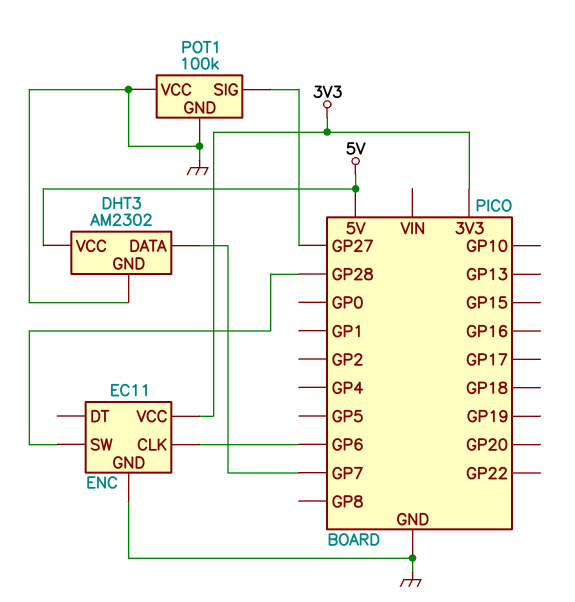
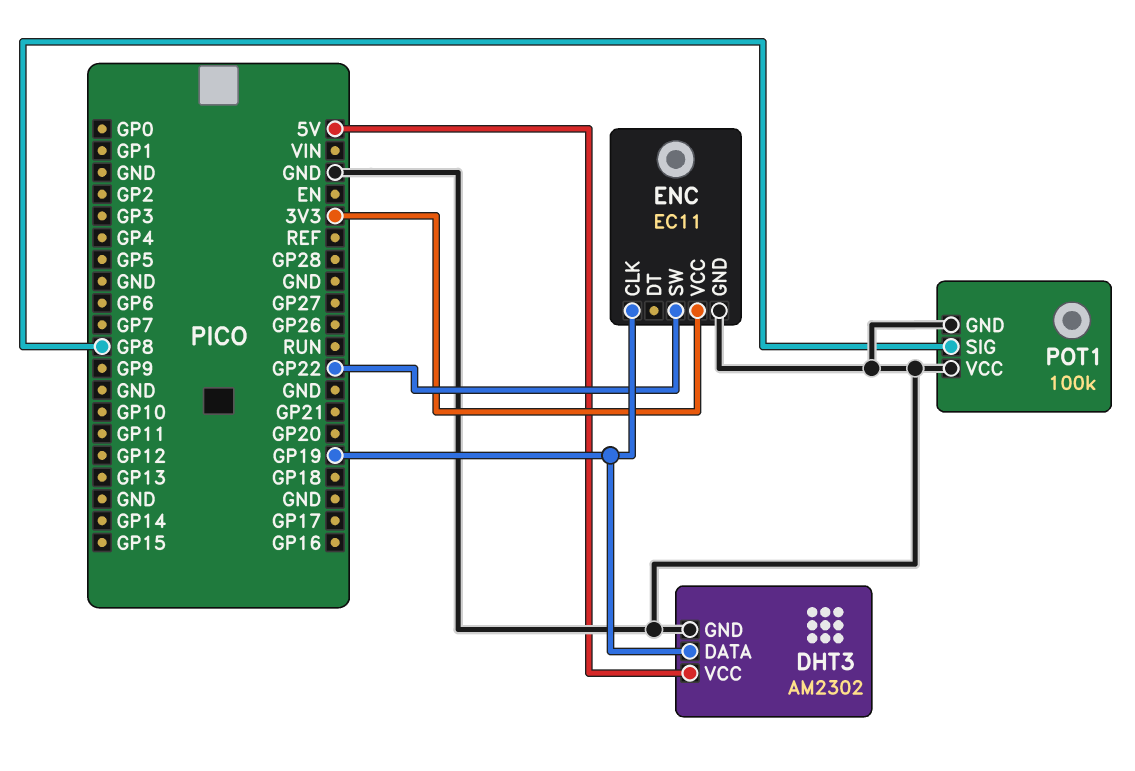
DHT3 pin DATA: GP7 -> GP19
ENC pin CLK: GP6 -> GP19
ENC pin SW: GP28 -> GP22
POT1 pin SIG: GP27 -> GP8

